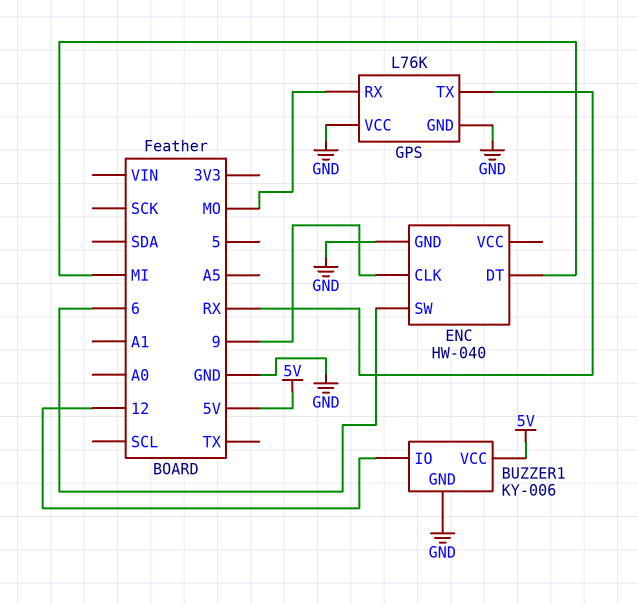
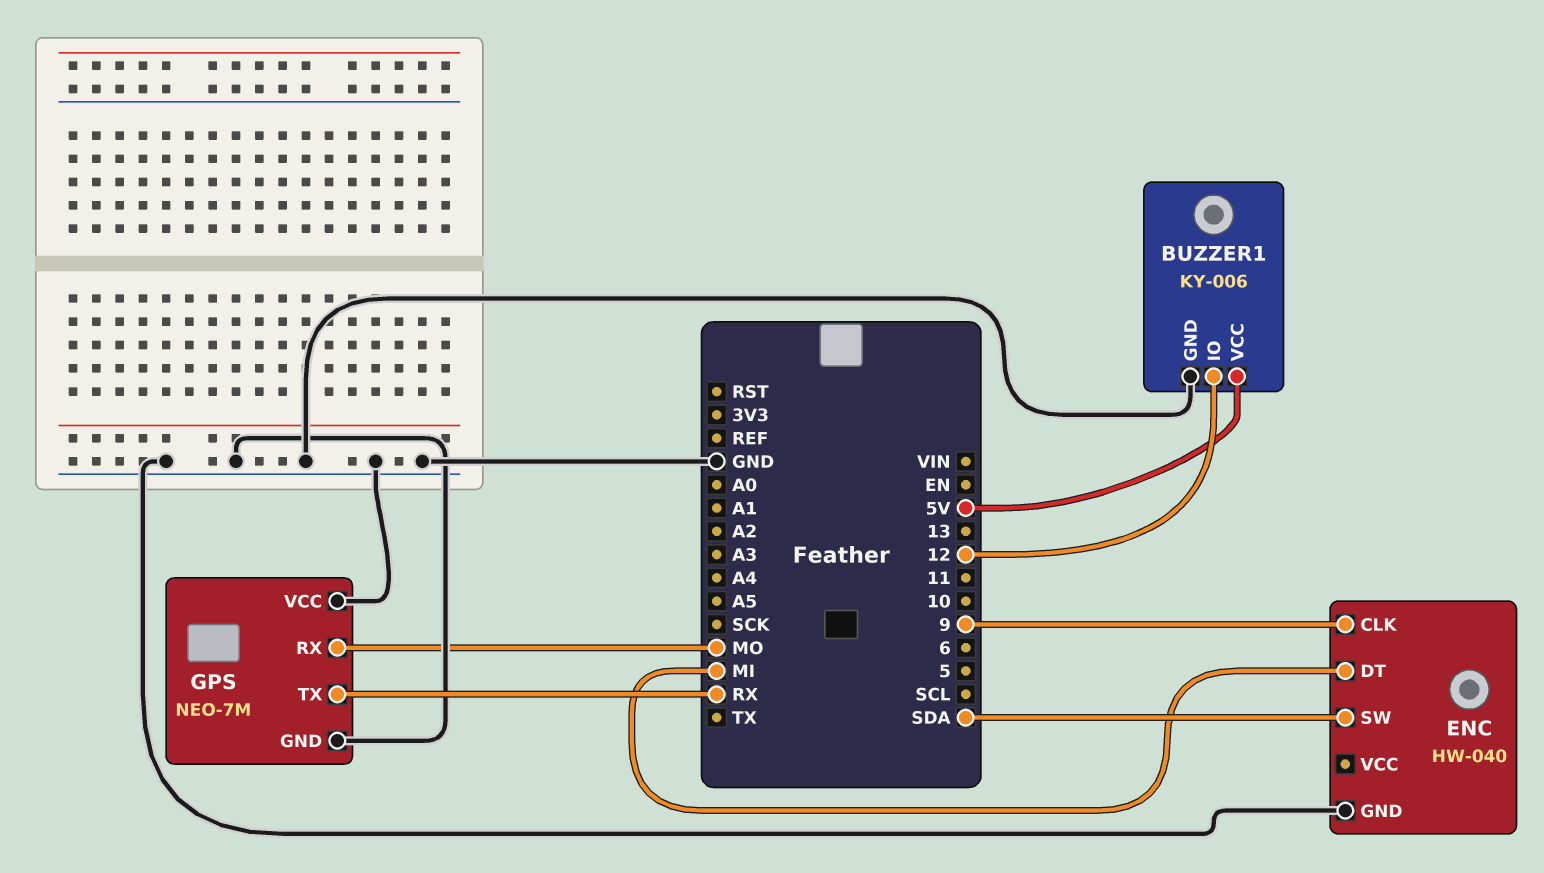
ENC pin SW: 6 -> SDA
GPS: L76K -> NEO-7M

